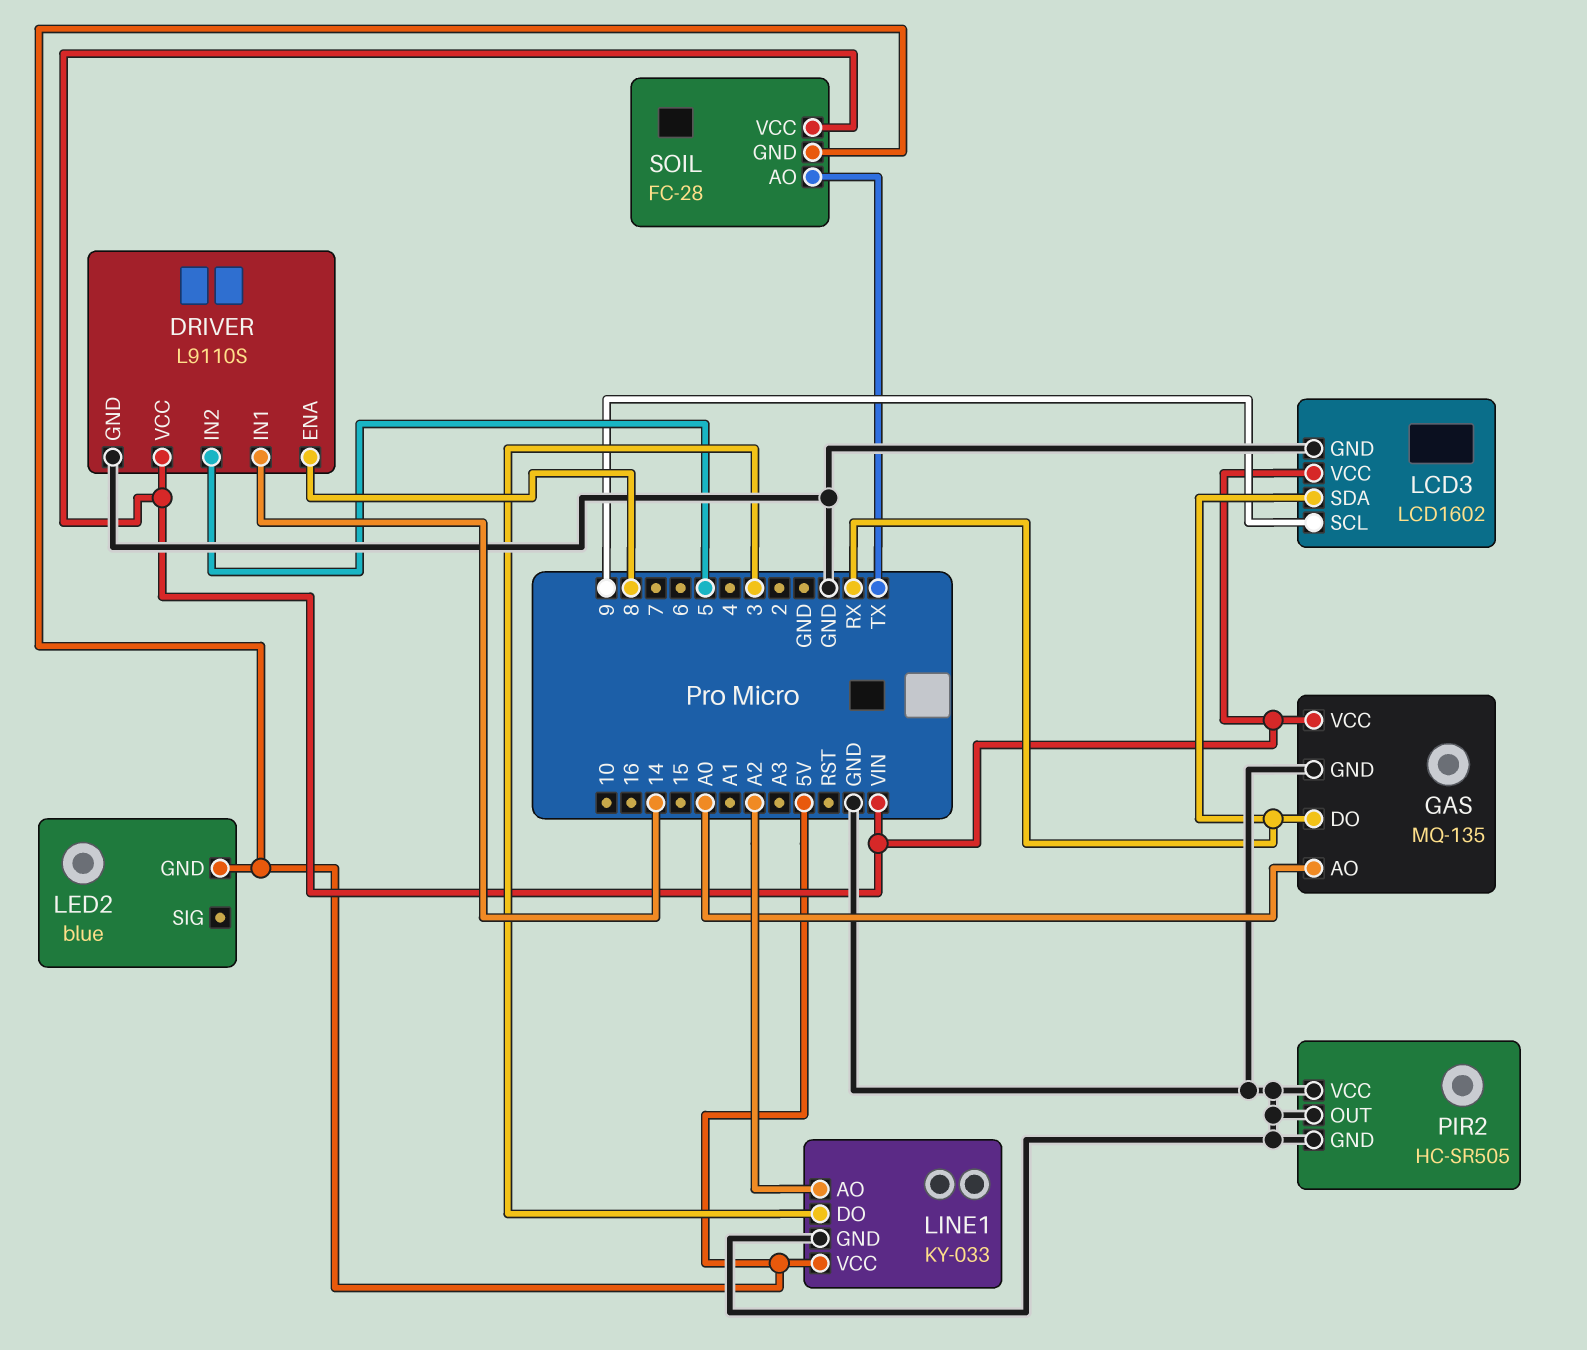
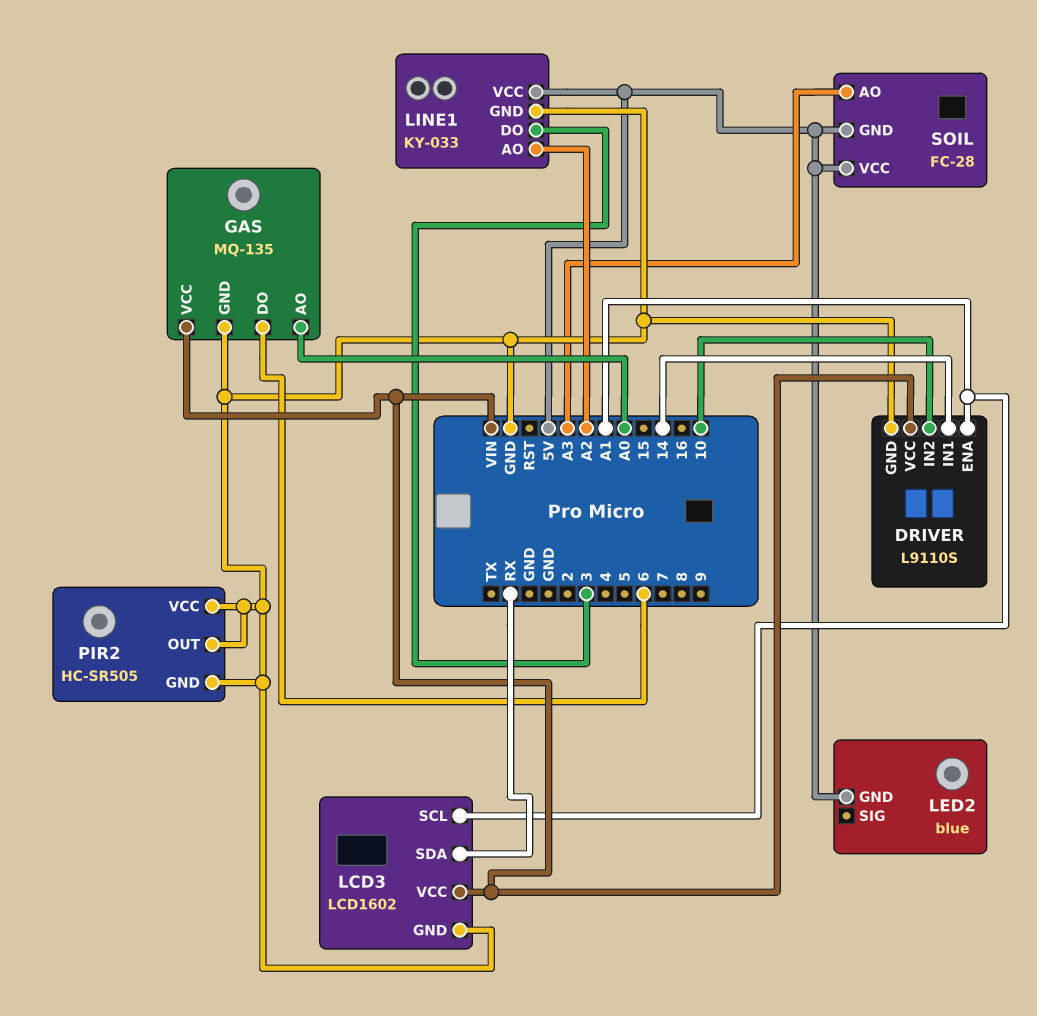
DRIVER pin ENA: 8 -> A1
DRIVER pin IN2: 5 -> 10
GAS pin DO: RX -> 6
LCD3 pin SCL: 9 -> A1
SOIL pin AO: TX -> A3
SOIL pin VCC: VIN -> 5V

